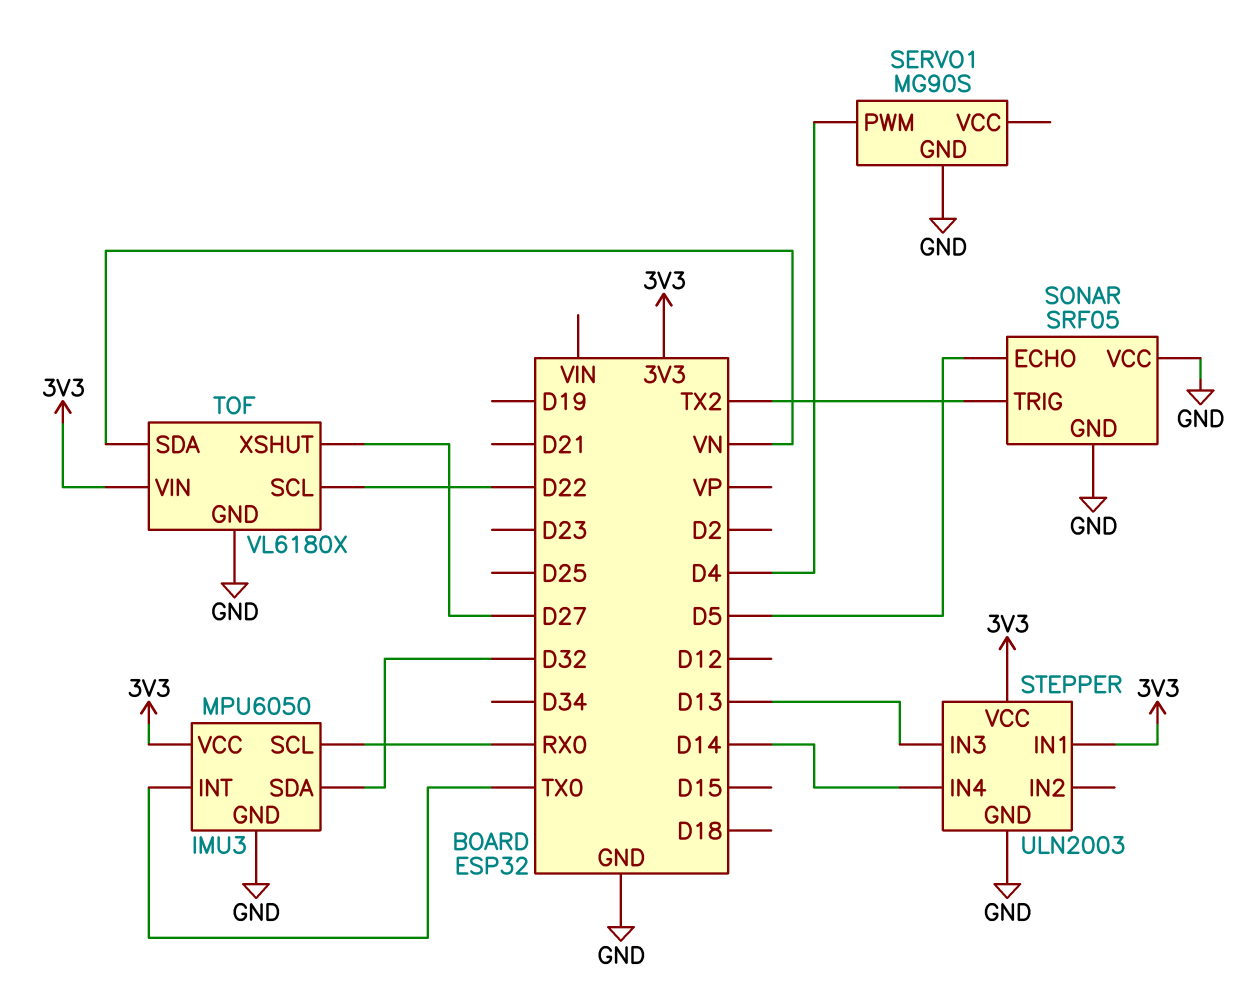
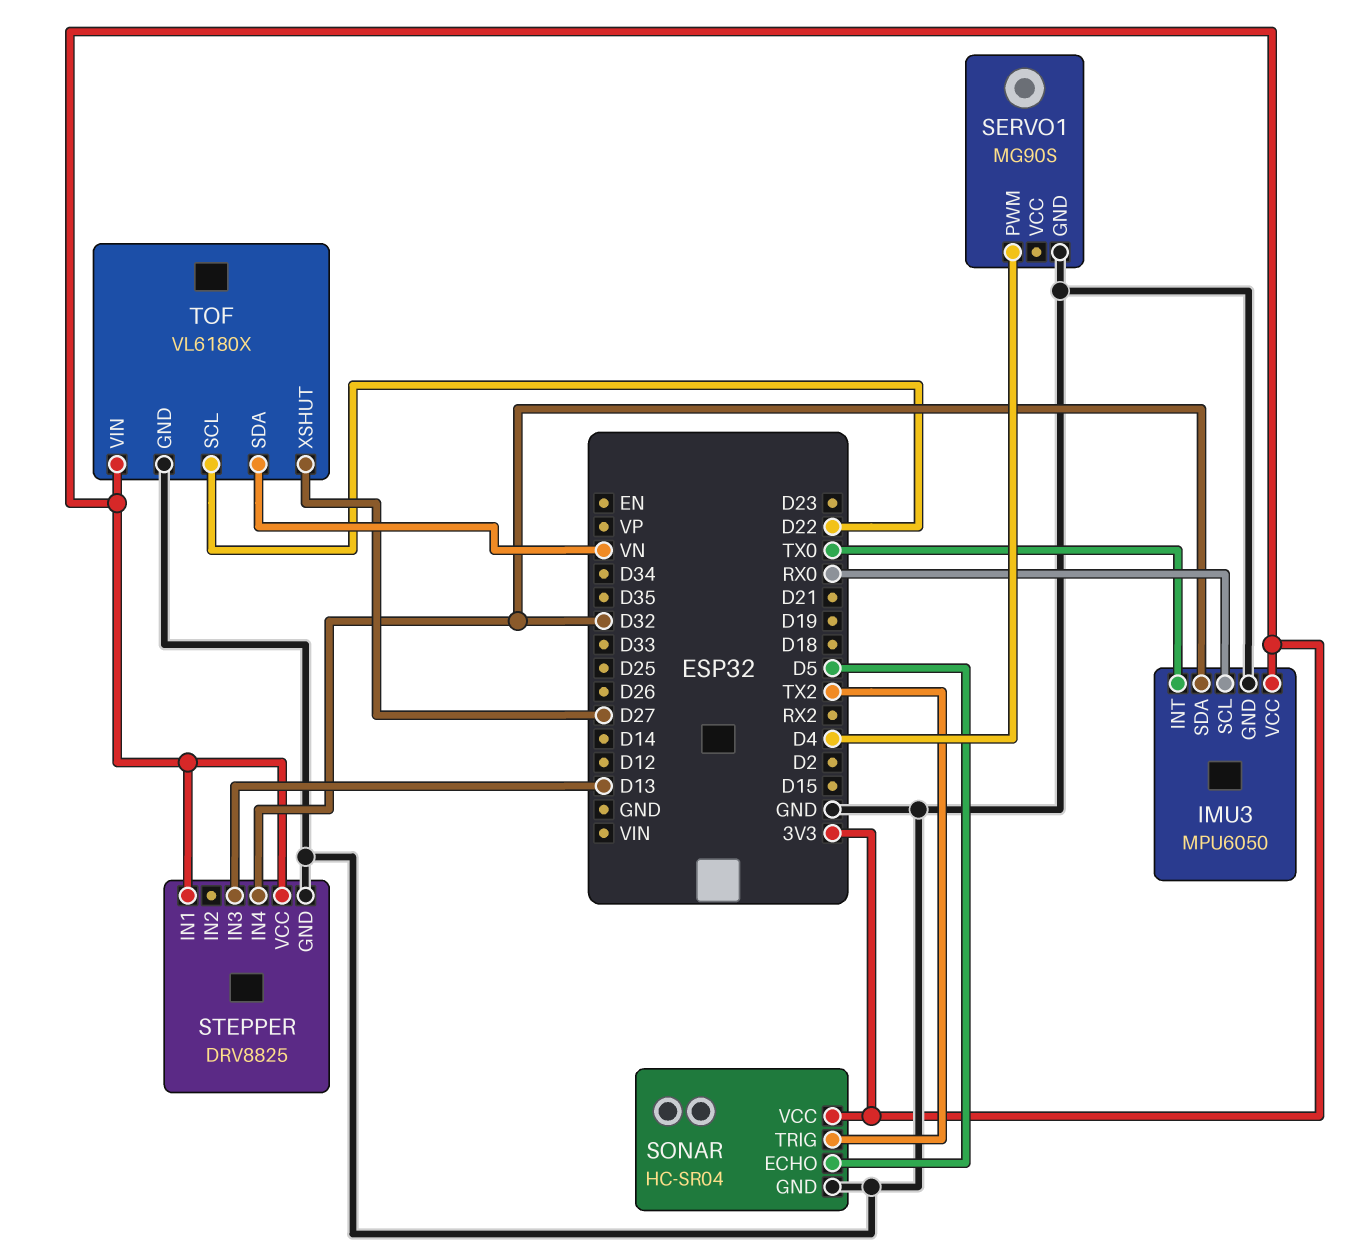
SONAR: SRF05 -> HC-SR04
SONAR pin VCC: GND -> 3V3
STEPPER: ULN2003 -> DRV8825
STEPPER pin IN4: D14 -> D32

